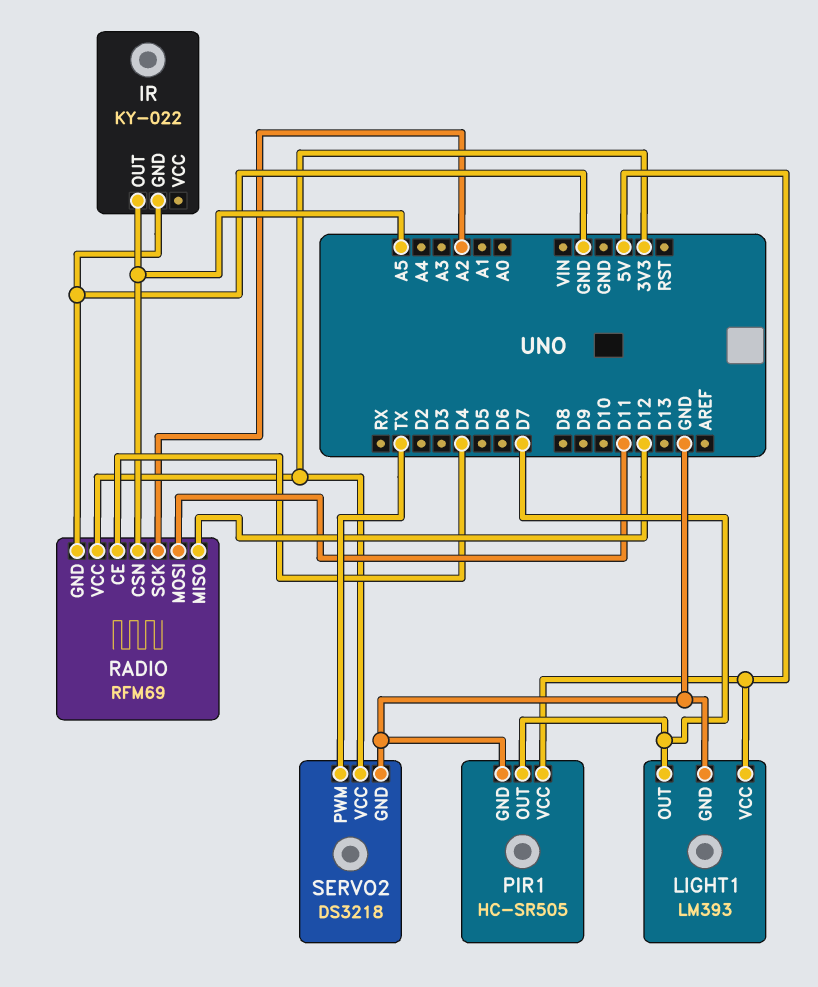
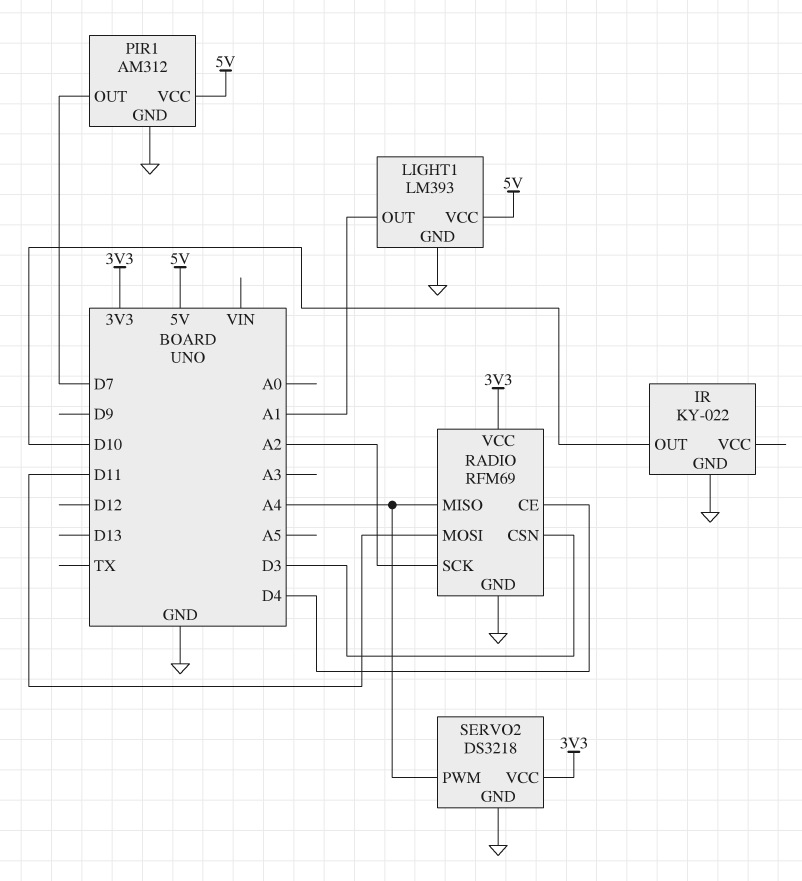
IR pin OUT: A5 -> D10
LIGHT1 pin OUT: D7 -> A1
PIR1: HC-SR505 -> AM312
RADIO pin CSN: A5 -> D3
RADIO pin MISO: D12 -> A4
SERVO2 pin PWM: TX -> A4

